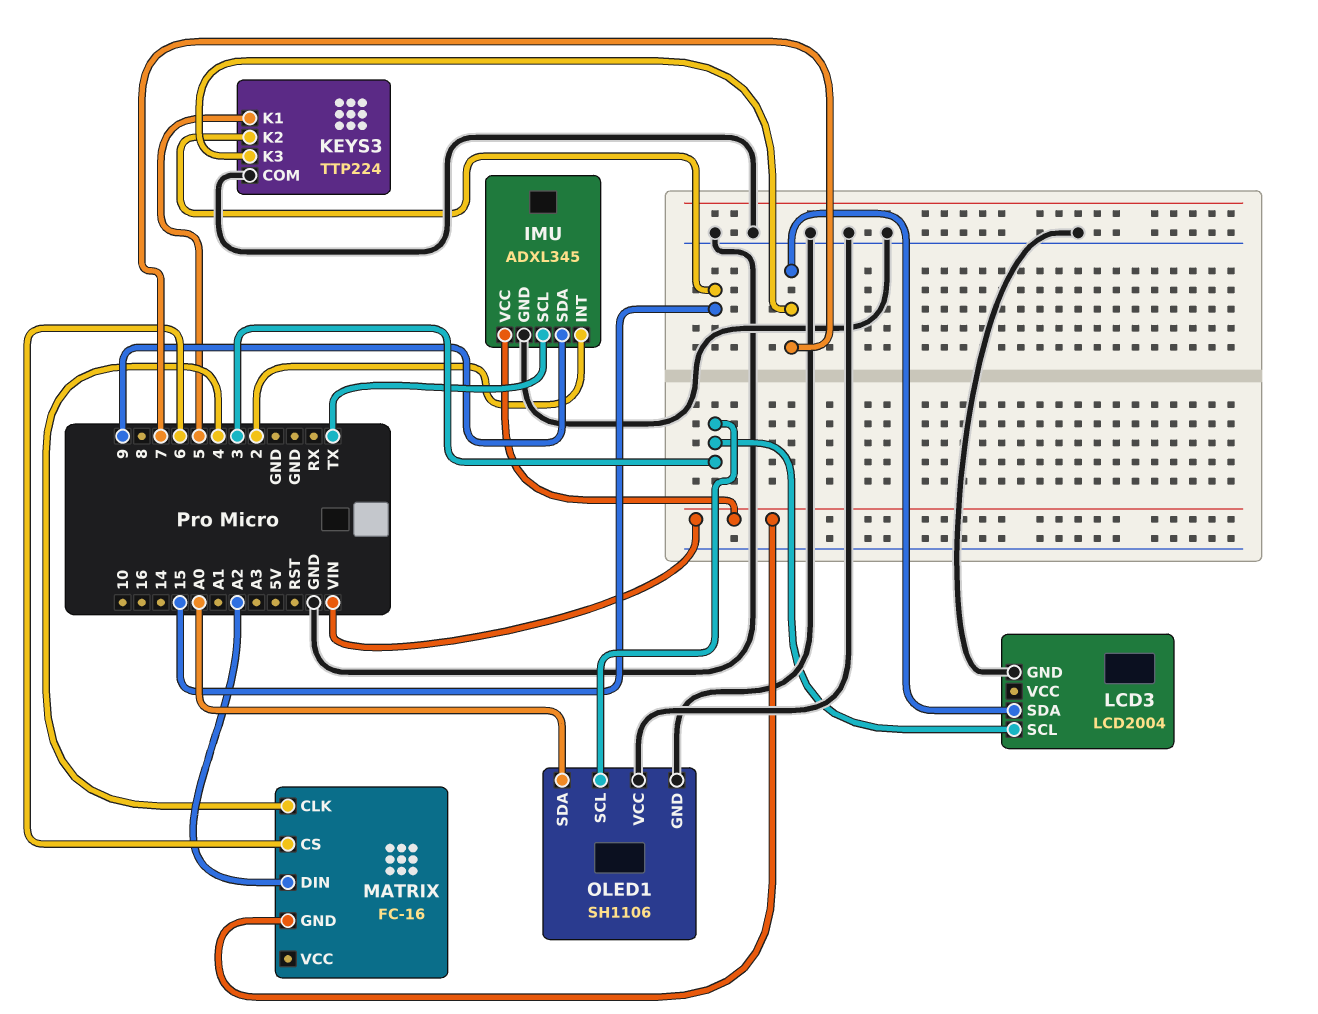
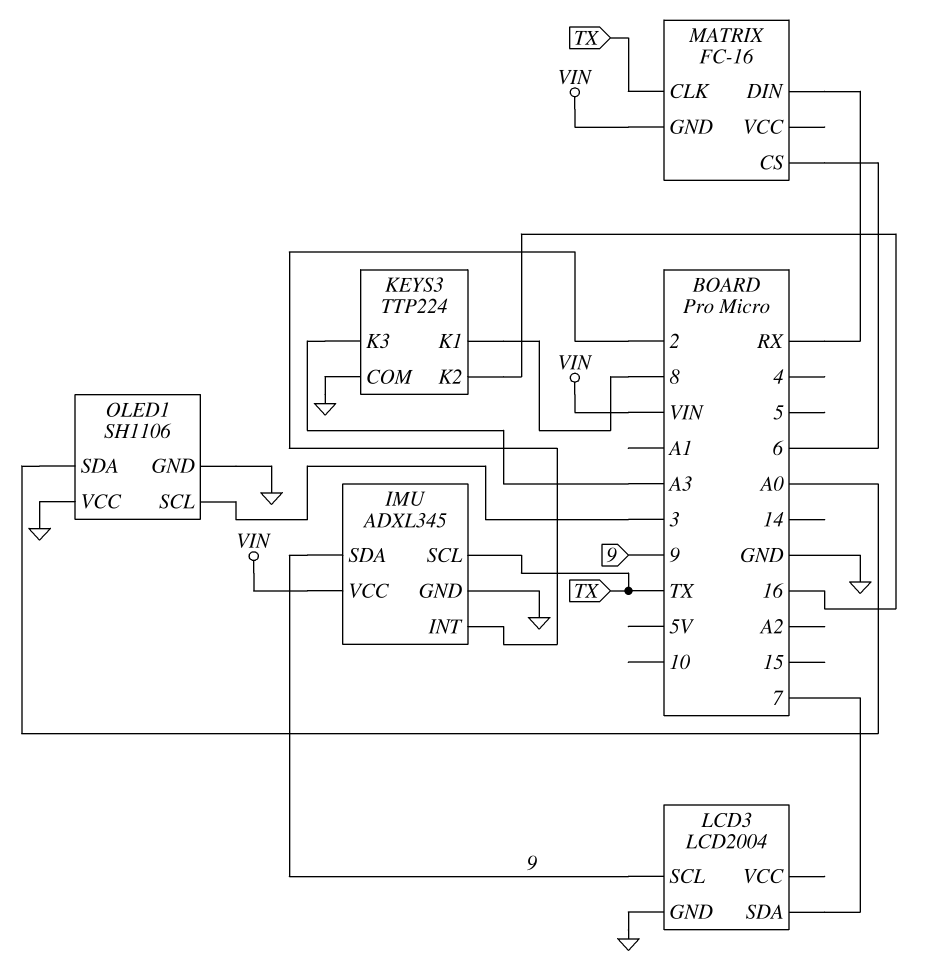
KEYS3 pin K1: 5 -> 8
KEYS3 pin K2: 15 -> 16
KEYS3 pin K3: 7 -> A3
LCD3 pin SCL: 3 -> 9
MATRIX pin CLK: 4 -> TX
MATRIX pin DIN: A2 -> RX

